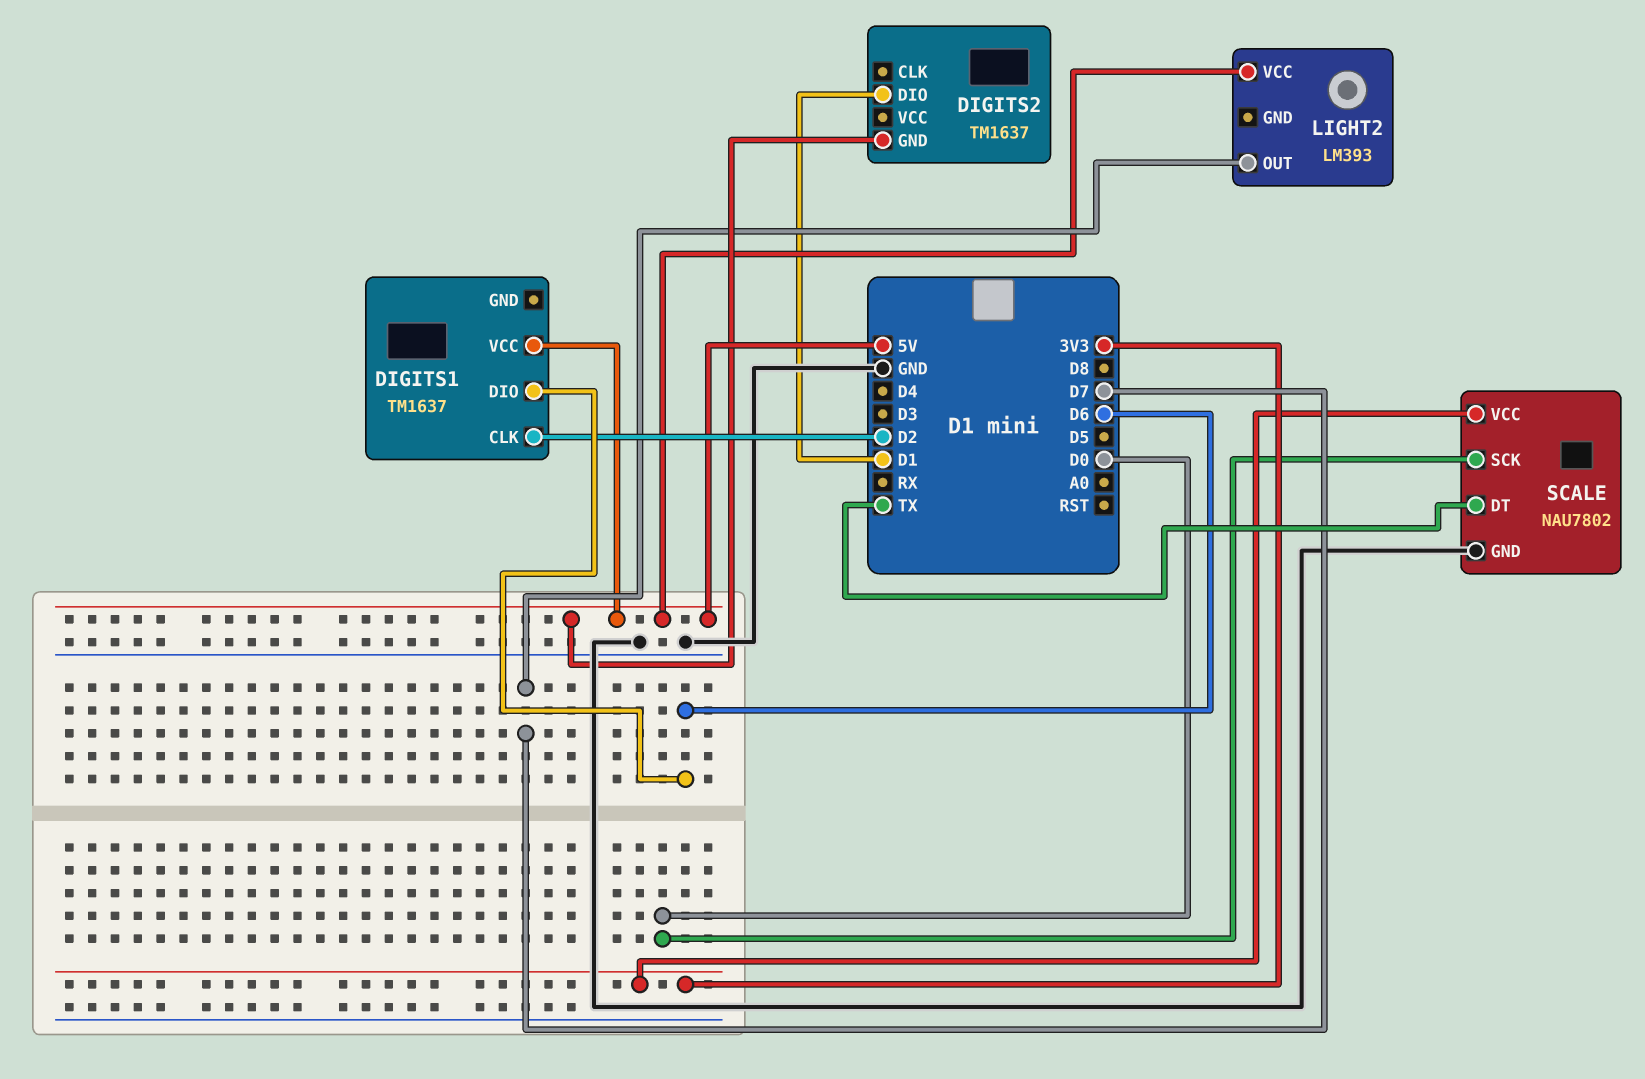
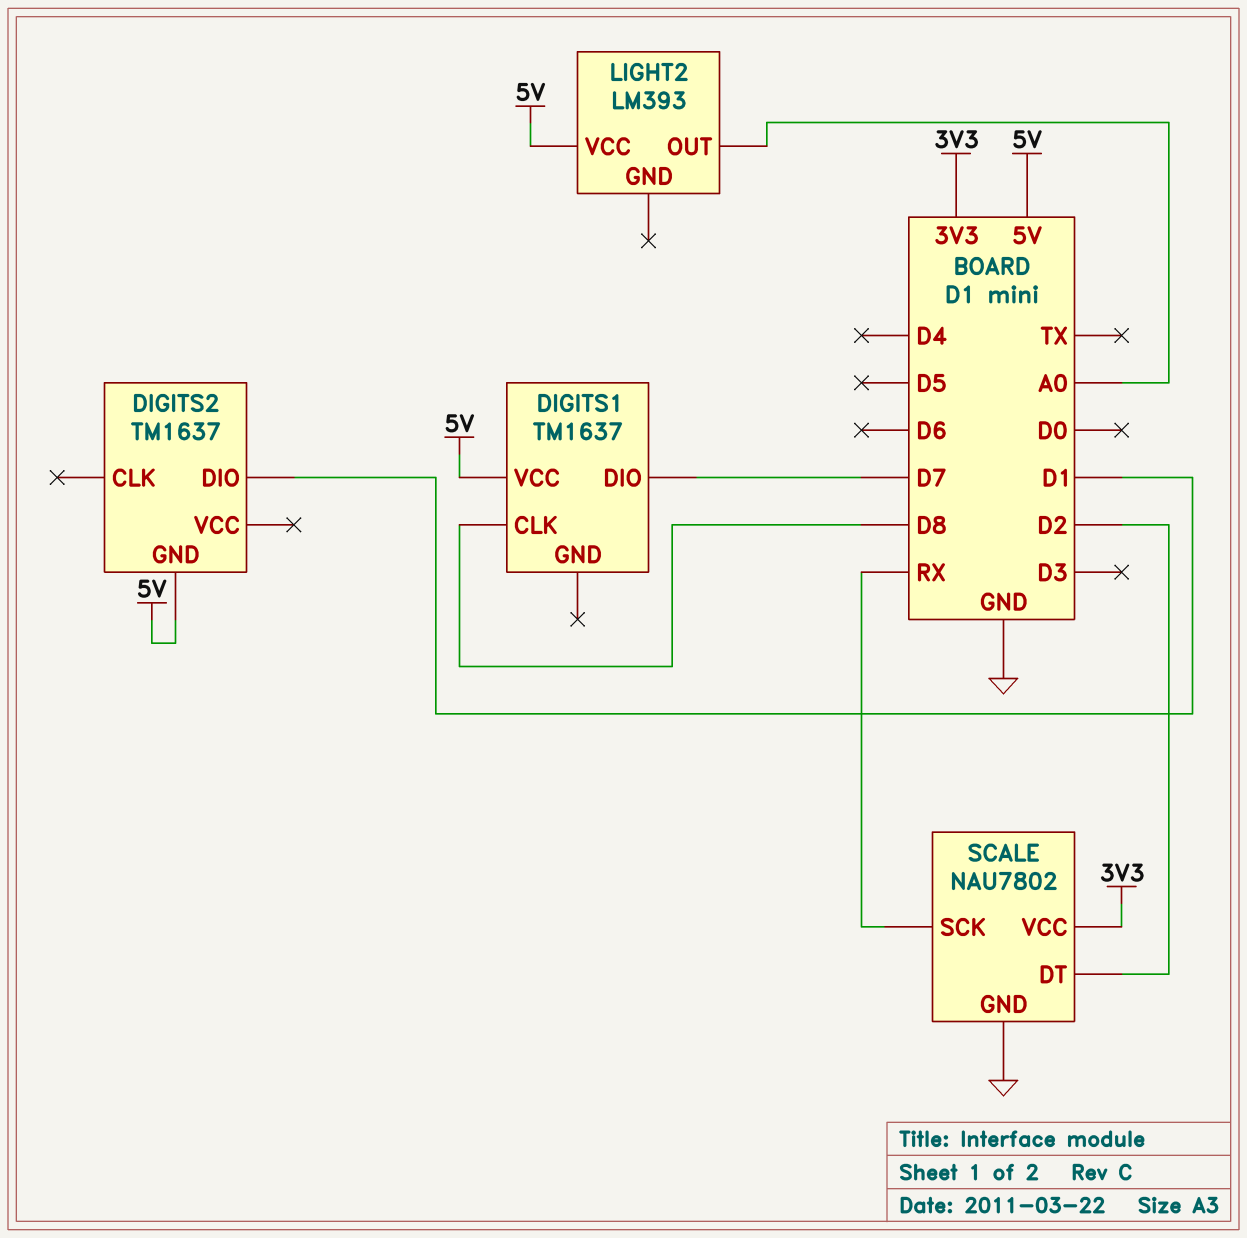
DIGITS1 pin CLK: D2 -> D8
DIGITS1 pin DIO: D6 -> D7
LIGHT2 pin OUT: D7 -> A0
SCALE pin DT: TX -> D2
SCALE pin SCK: D0 -> RX

